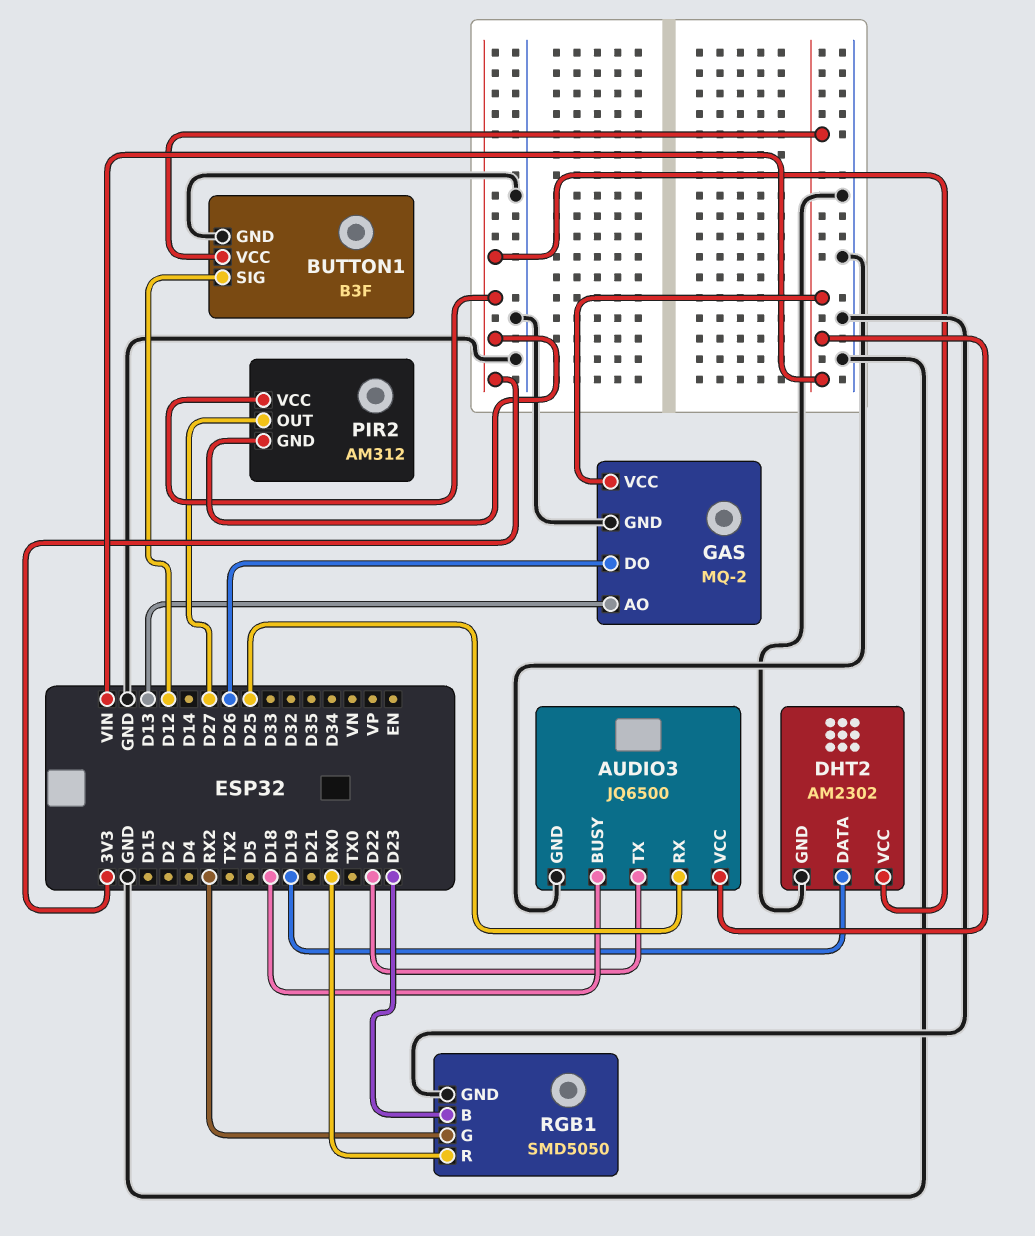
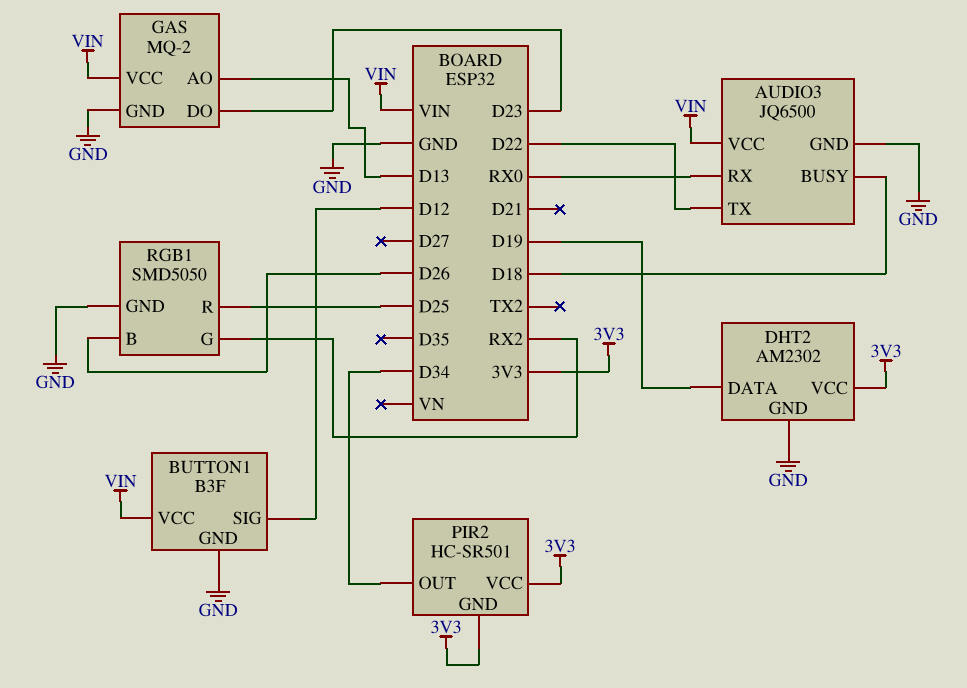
AUDIO3 pin RX: D25 -> RX0
GAS pin DO: D26 -> D23
PIR2: AM312 -> HC-SR501
PIR2 pin OUT: D27 -> D34
RGB1 pin B: D23 -> D26
RGB1 pin R: RX0 -> D25

